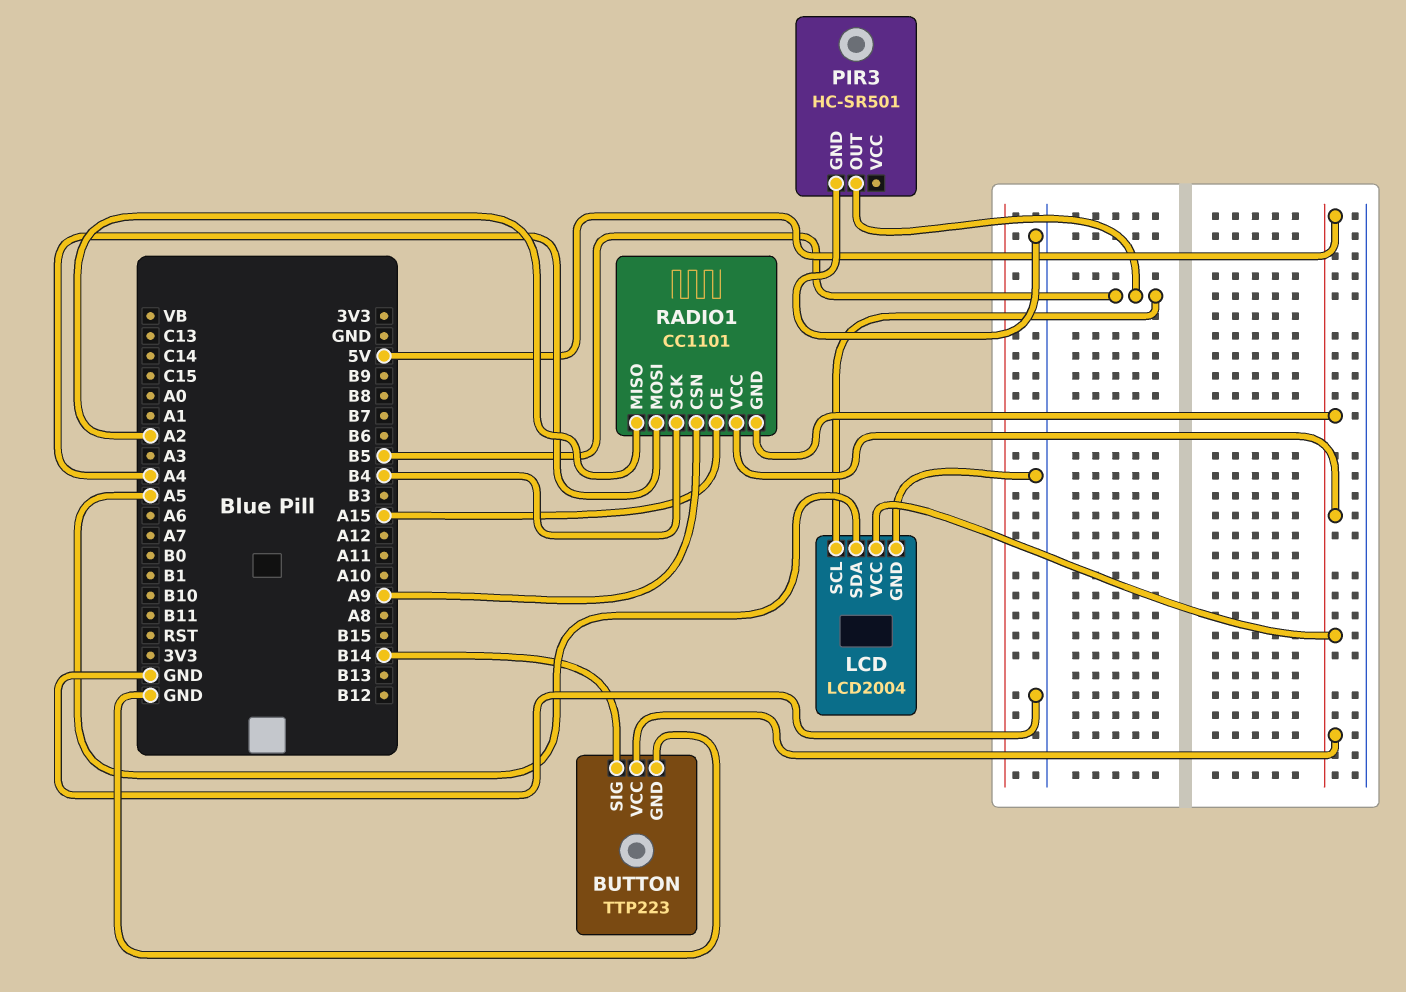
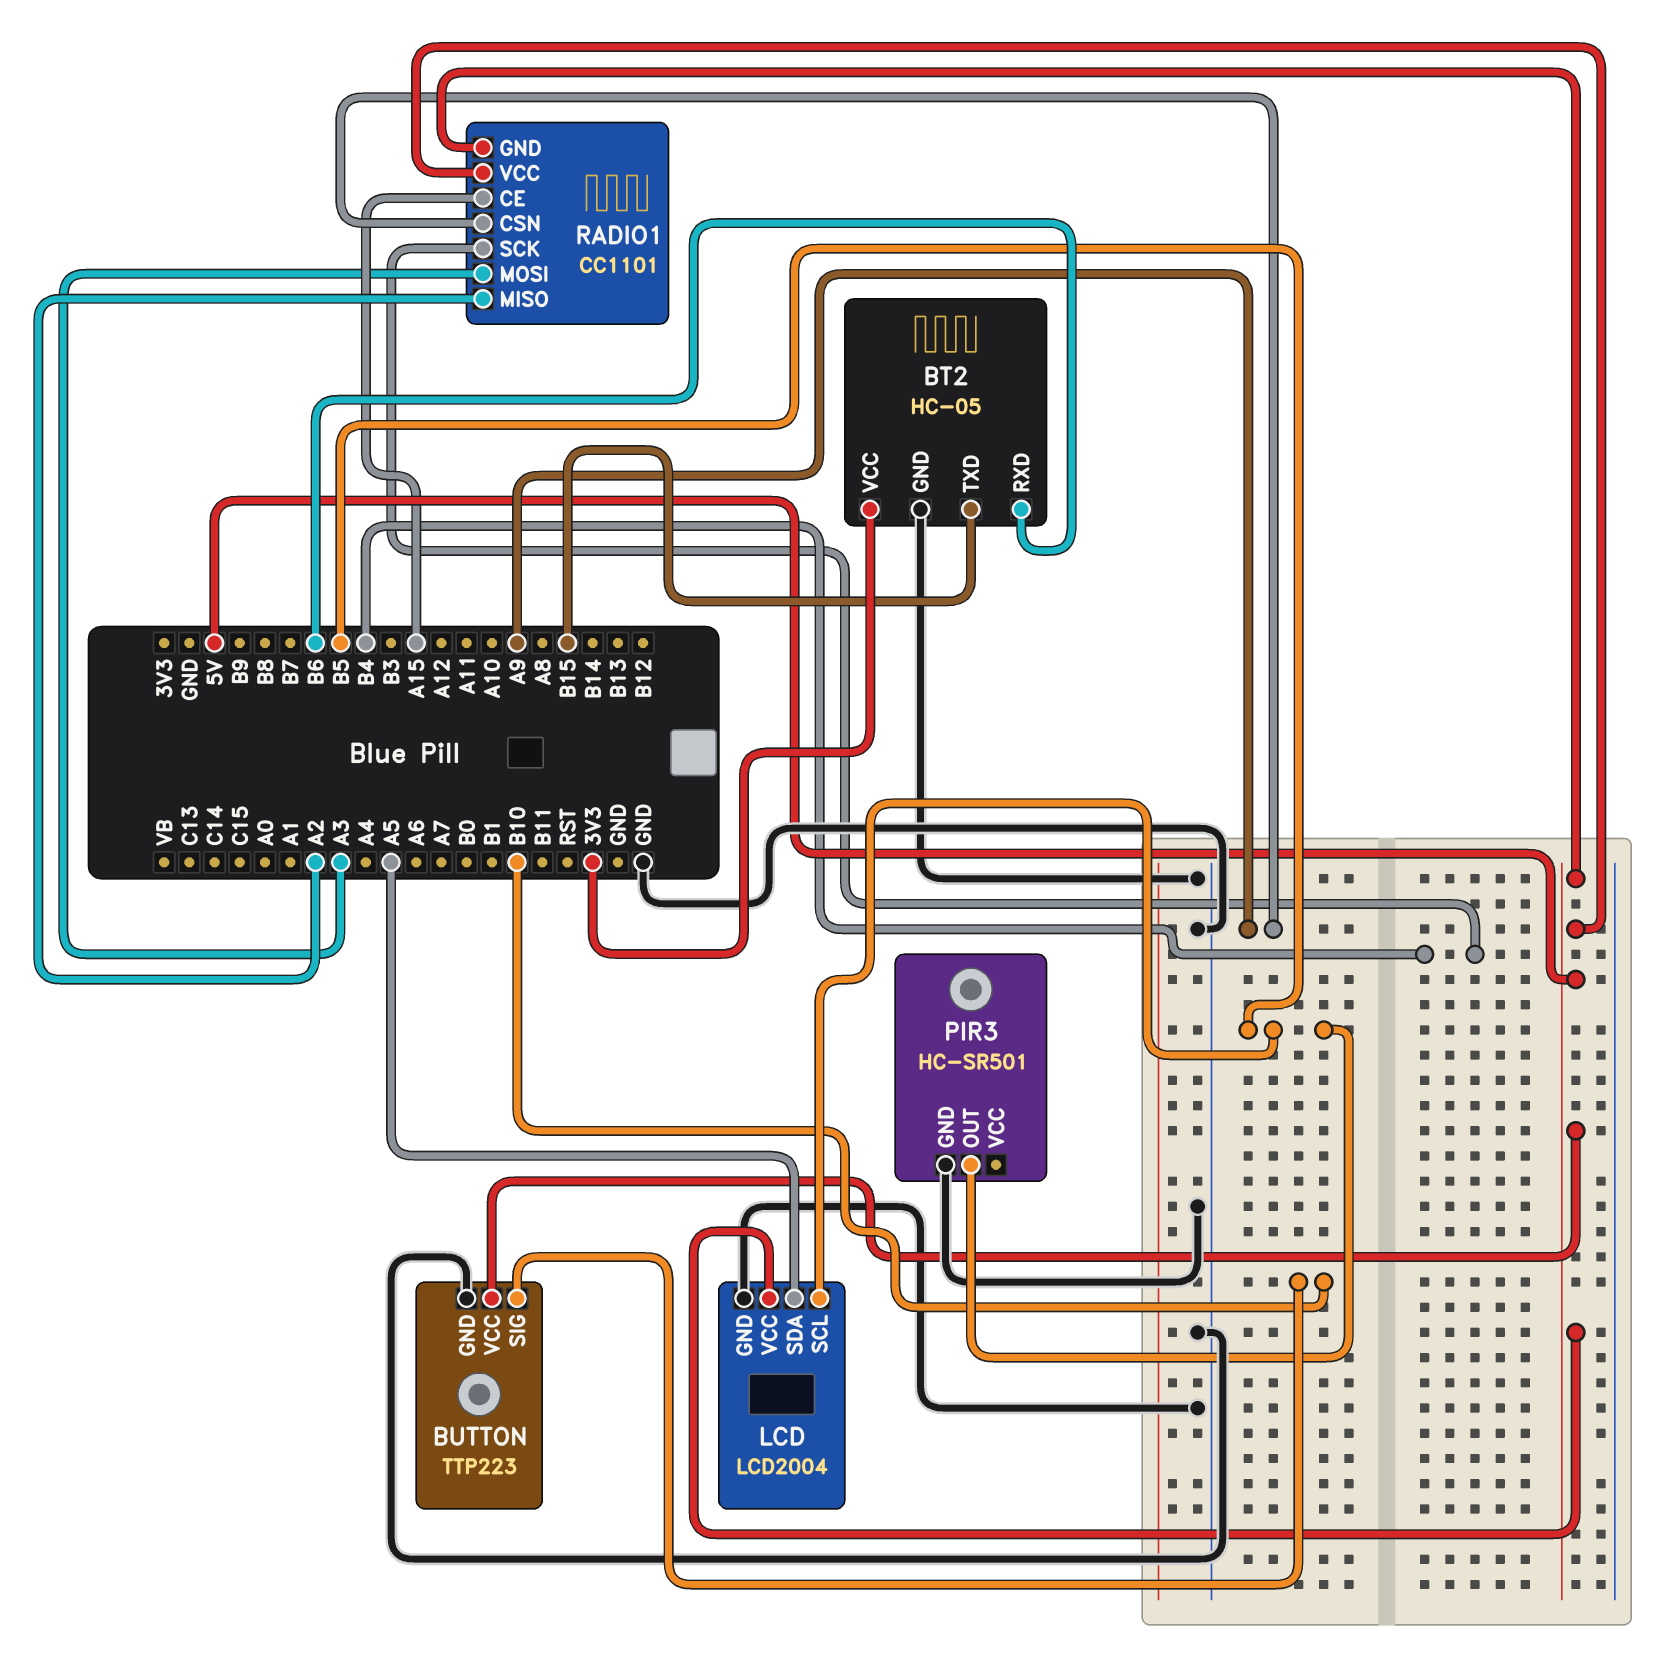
BT2: none -> HC-05
BT2 pin GND: none -> GND
BT2 pin RXD: none -> B6
BT2 pin TXD: none -> B15
BT2 pin VCC: none -> 3V3
BUTTON pin SIG: B14 -> B10
RADIO1 pin MOSI: A4 -> A3

